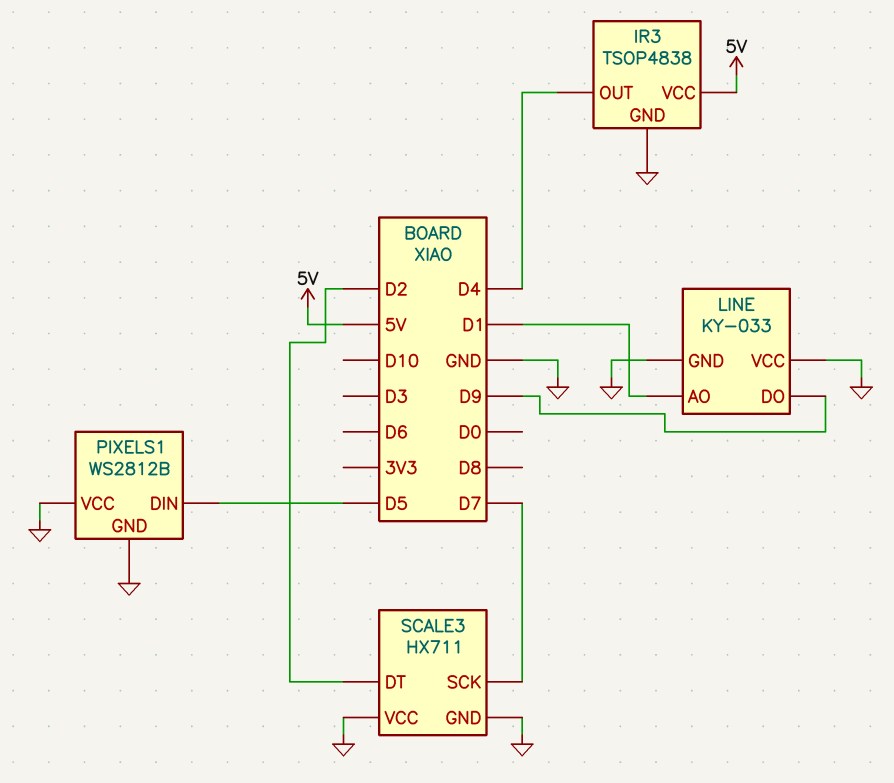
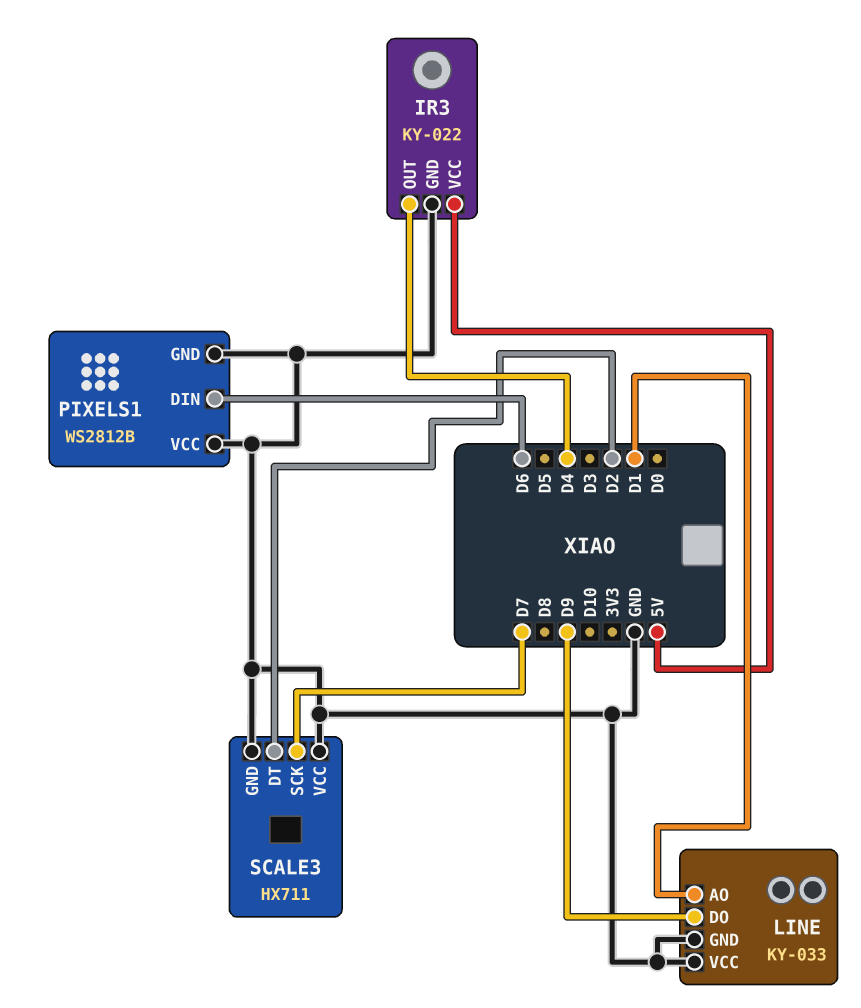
IR3: TSOP4838 -> KY-022
PIXELS1 pin DIN: D5 -> D6

